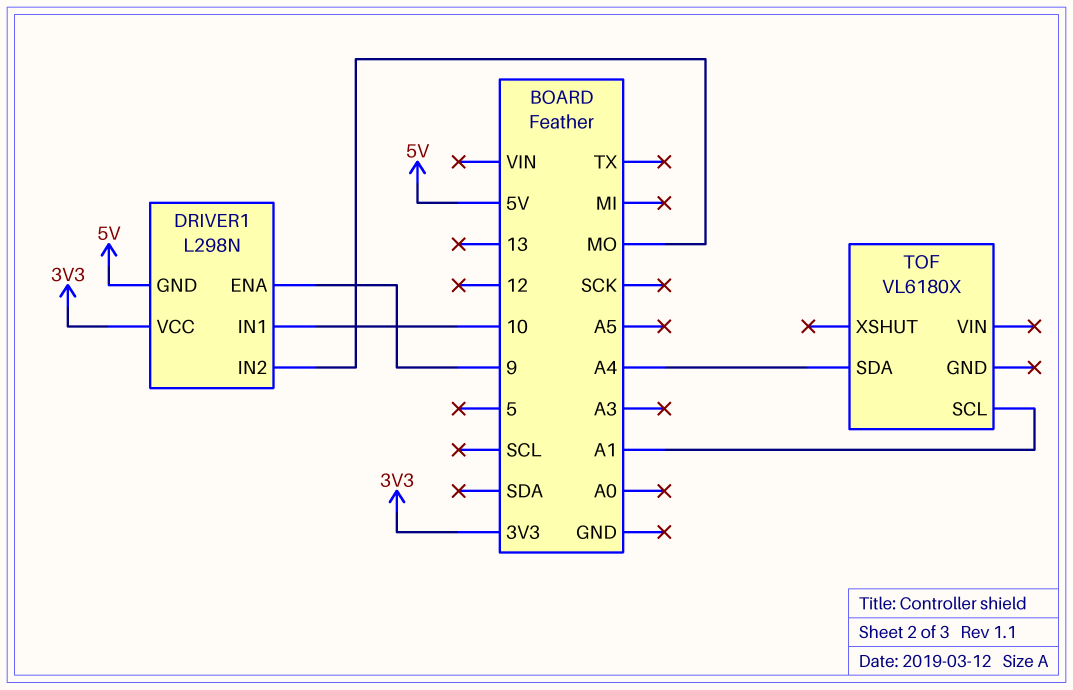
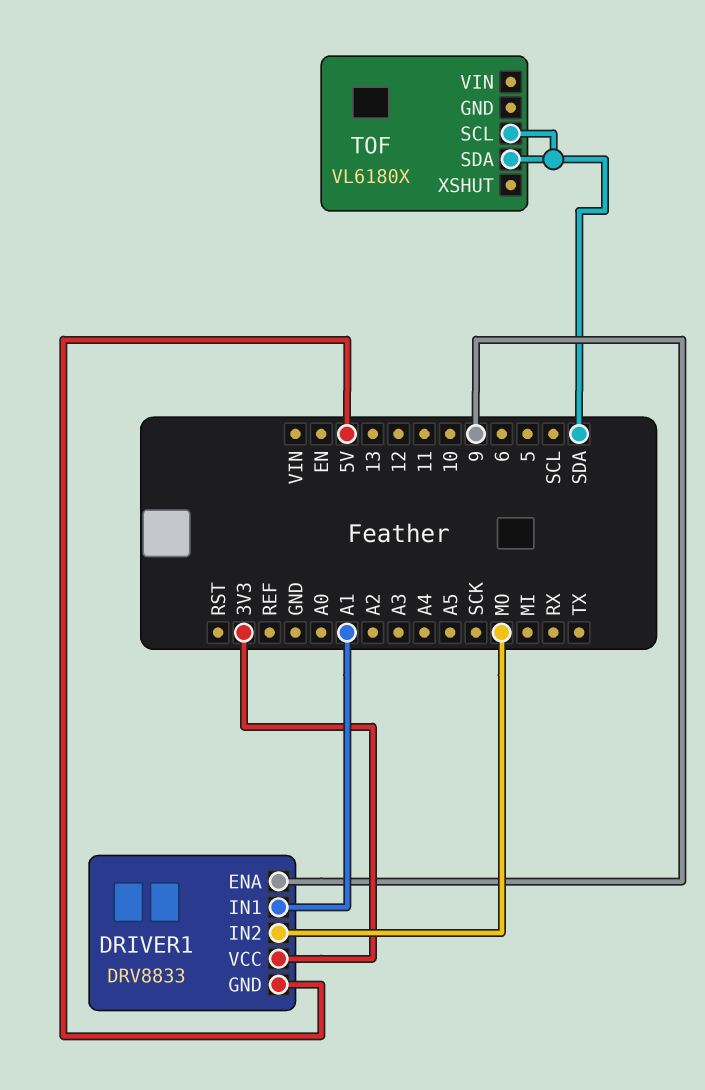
DRIVER1: L298N -> DRV8833
DRIVER1 pin IN1: 10 -> A1
TOF pin SCL: A1 -> SDA
TOF pin SDA: A4 -> SDA

